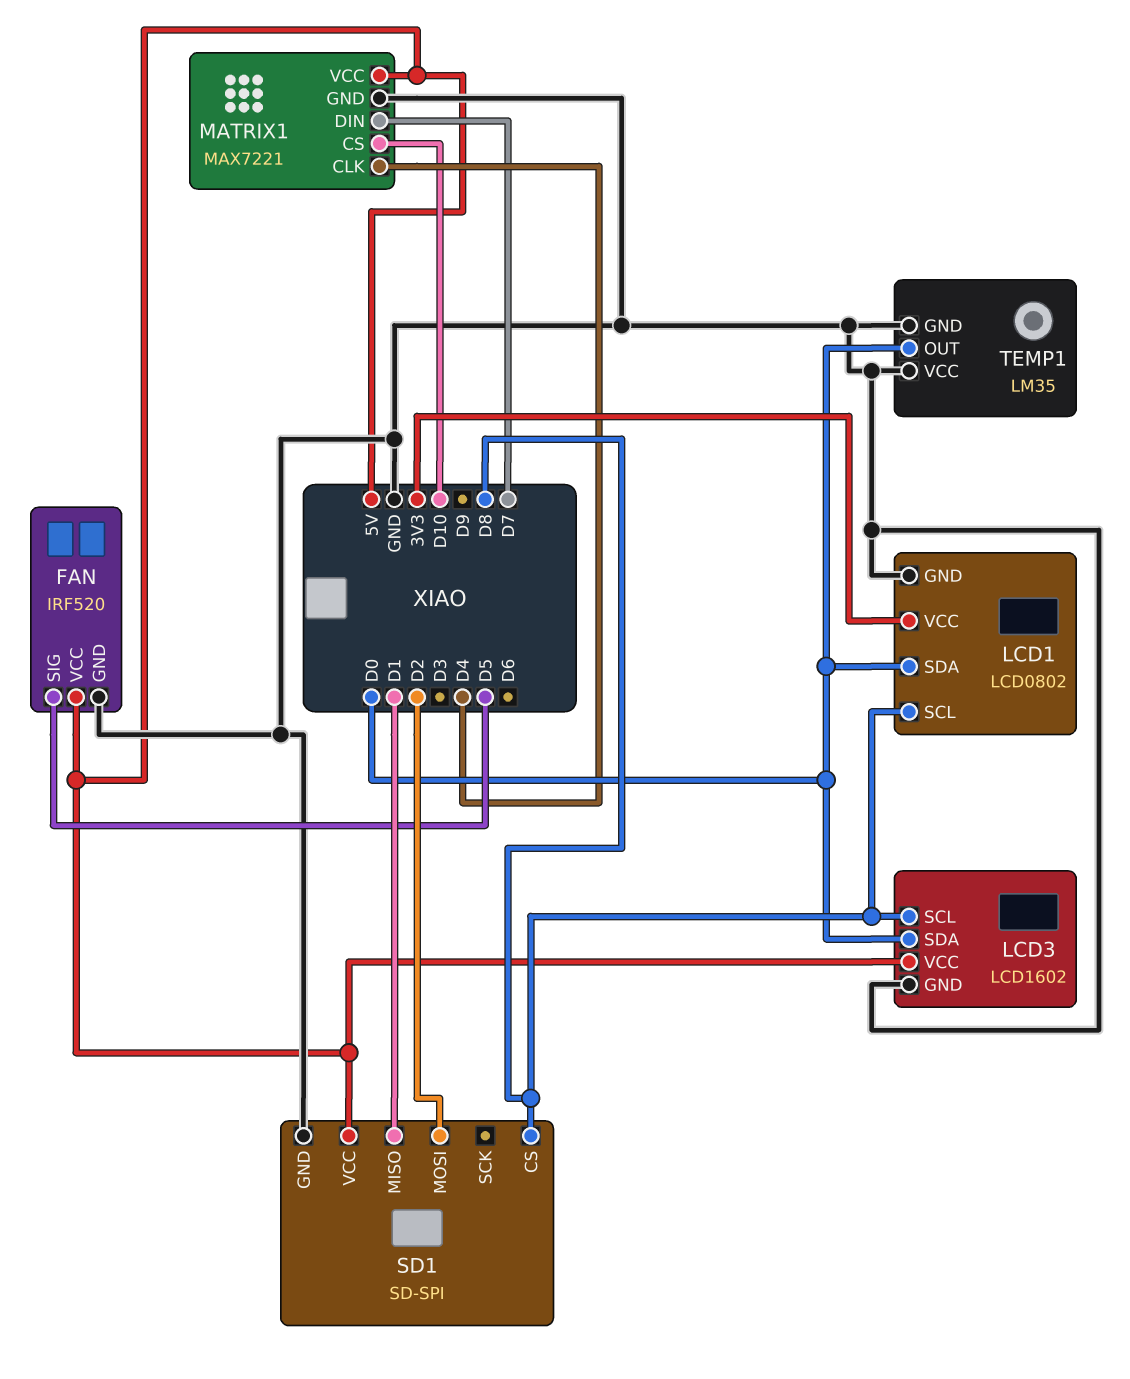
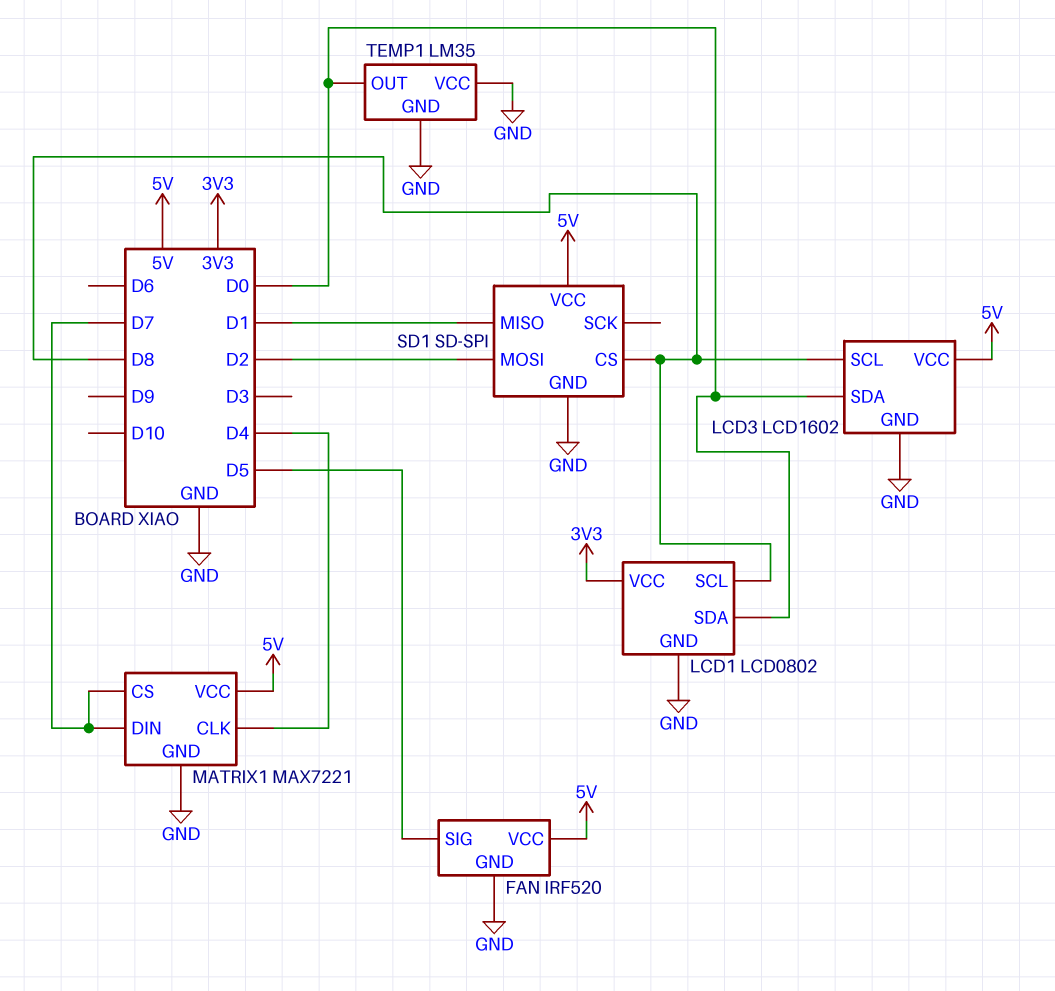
MATRIX1 pin CS: D10 -> D7

